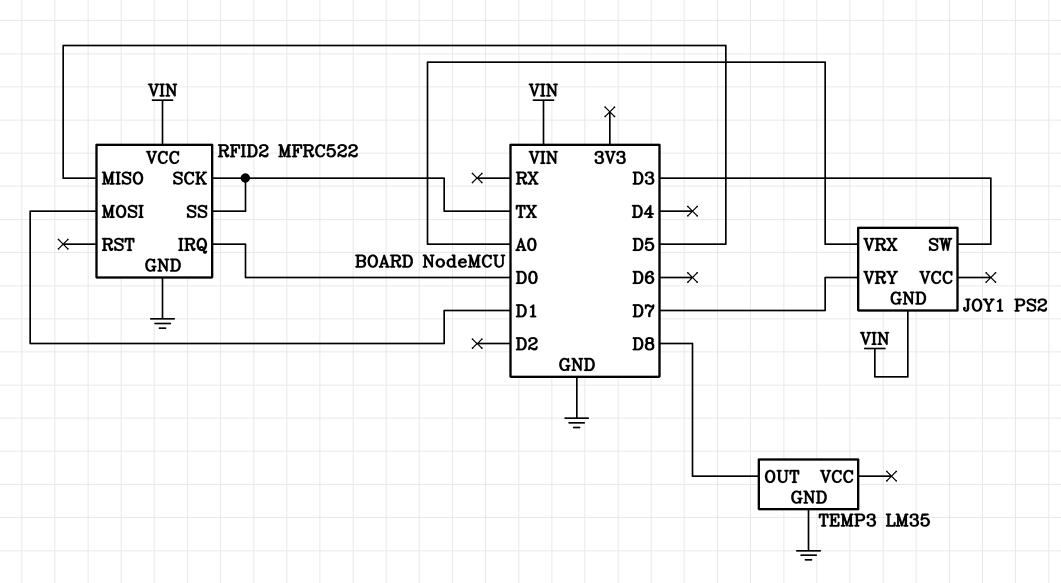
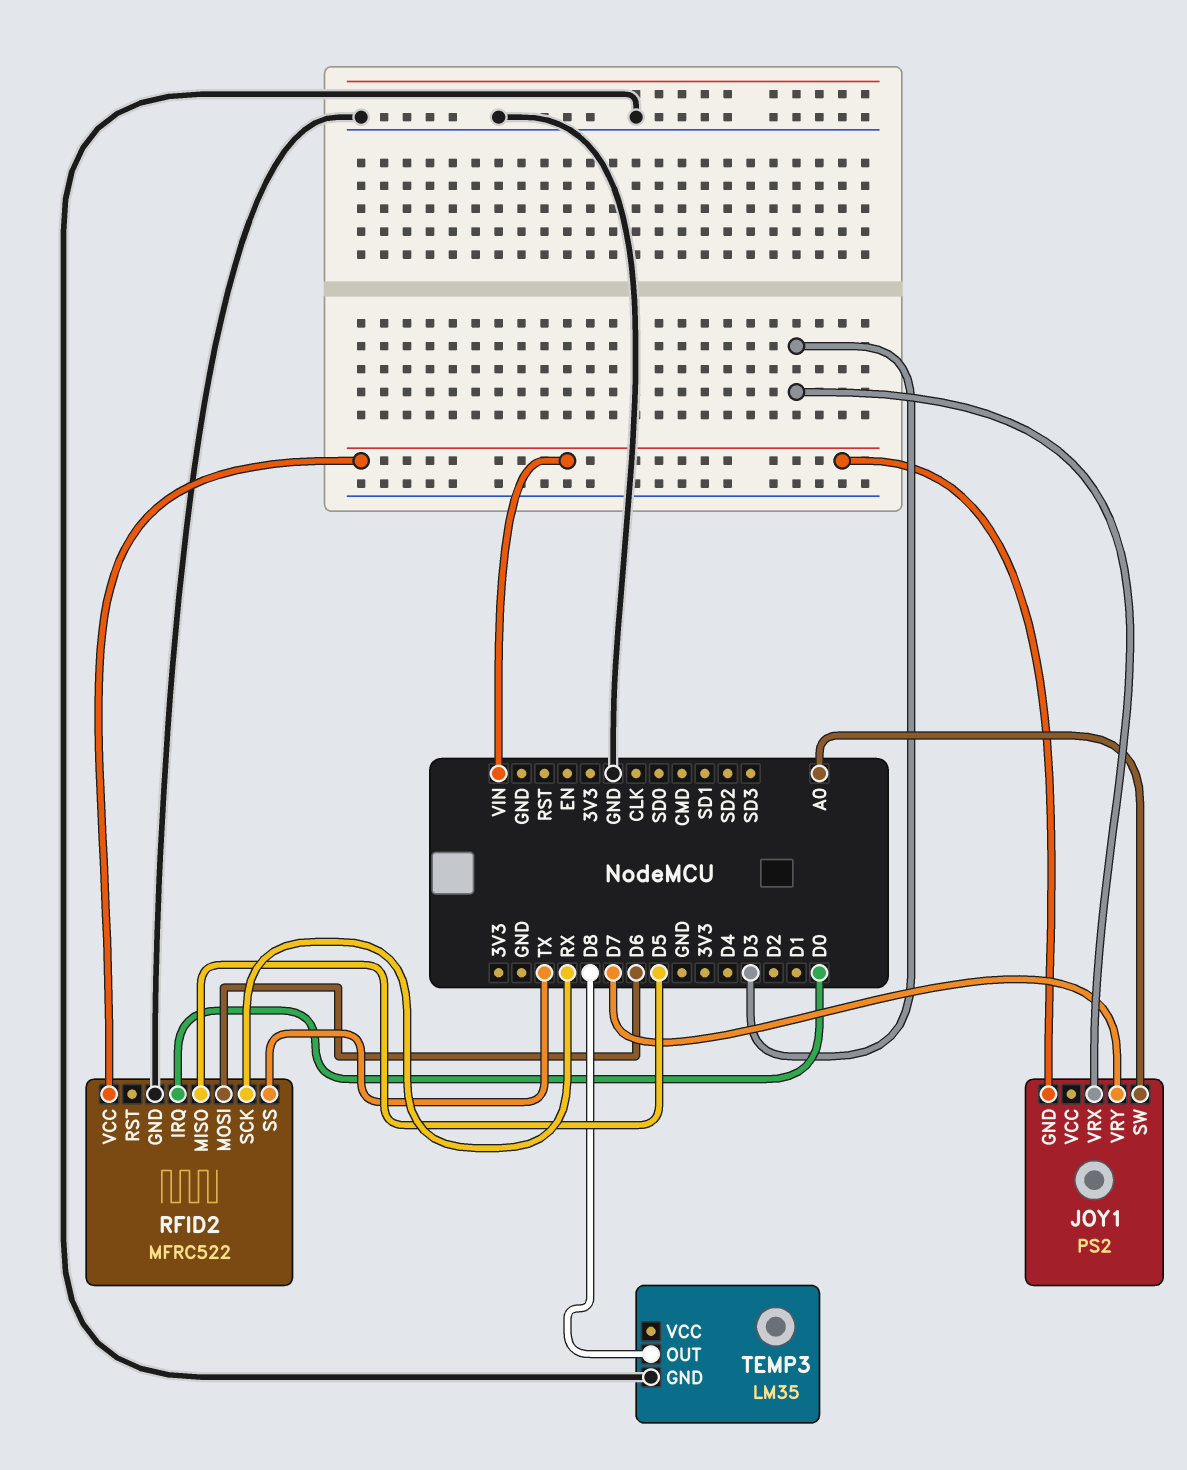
JOY1 pin SW: D3 -> A0
JOY1 pin VRX: A0 -> D3
RFID2 pin MOSI: D1 -> D6
RFID2 pin SCK: TX -> RX

